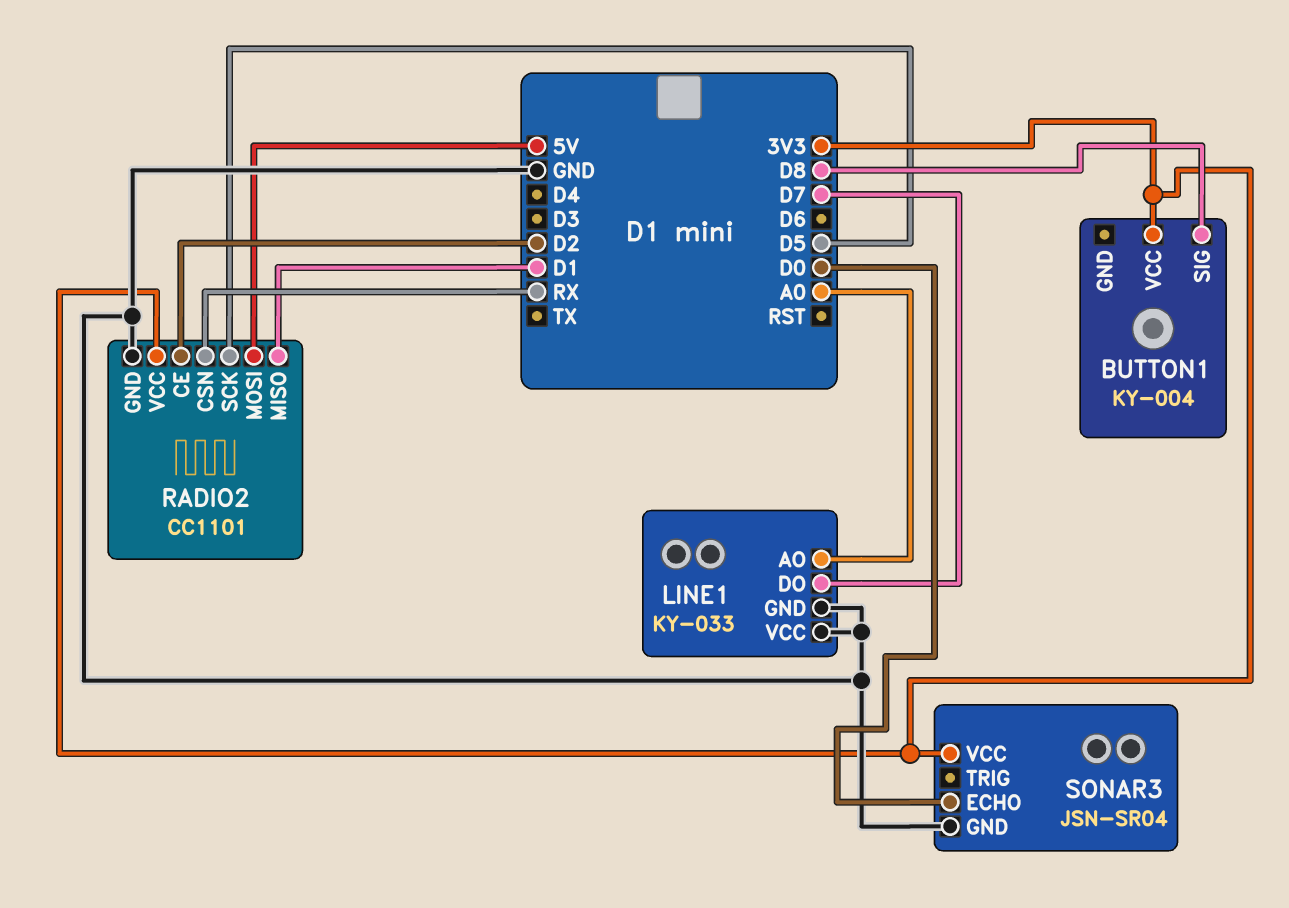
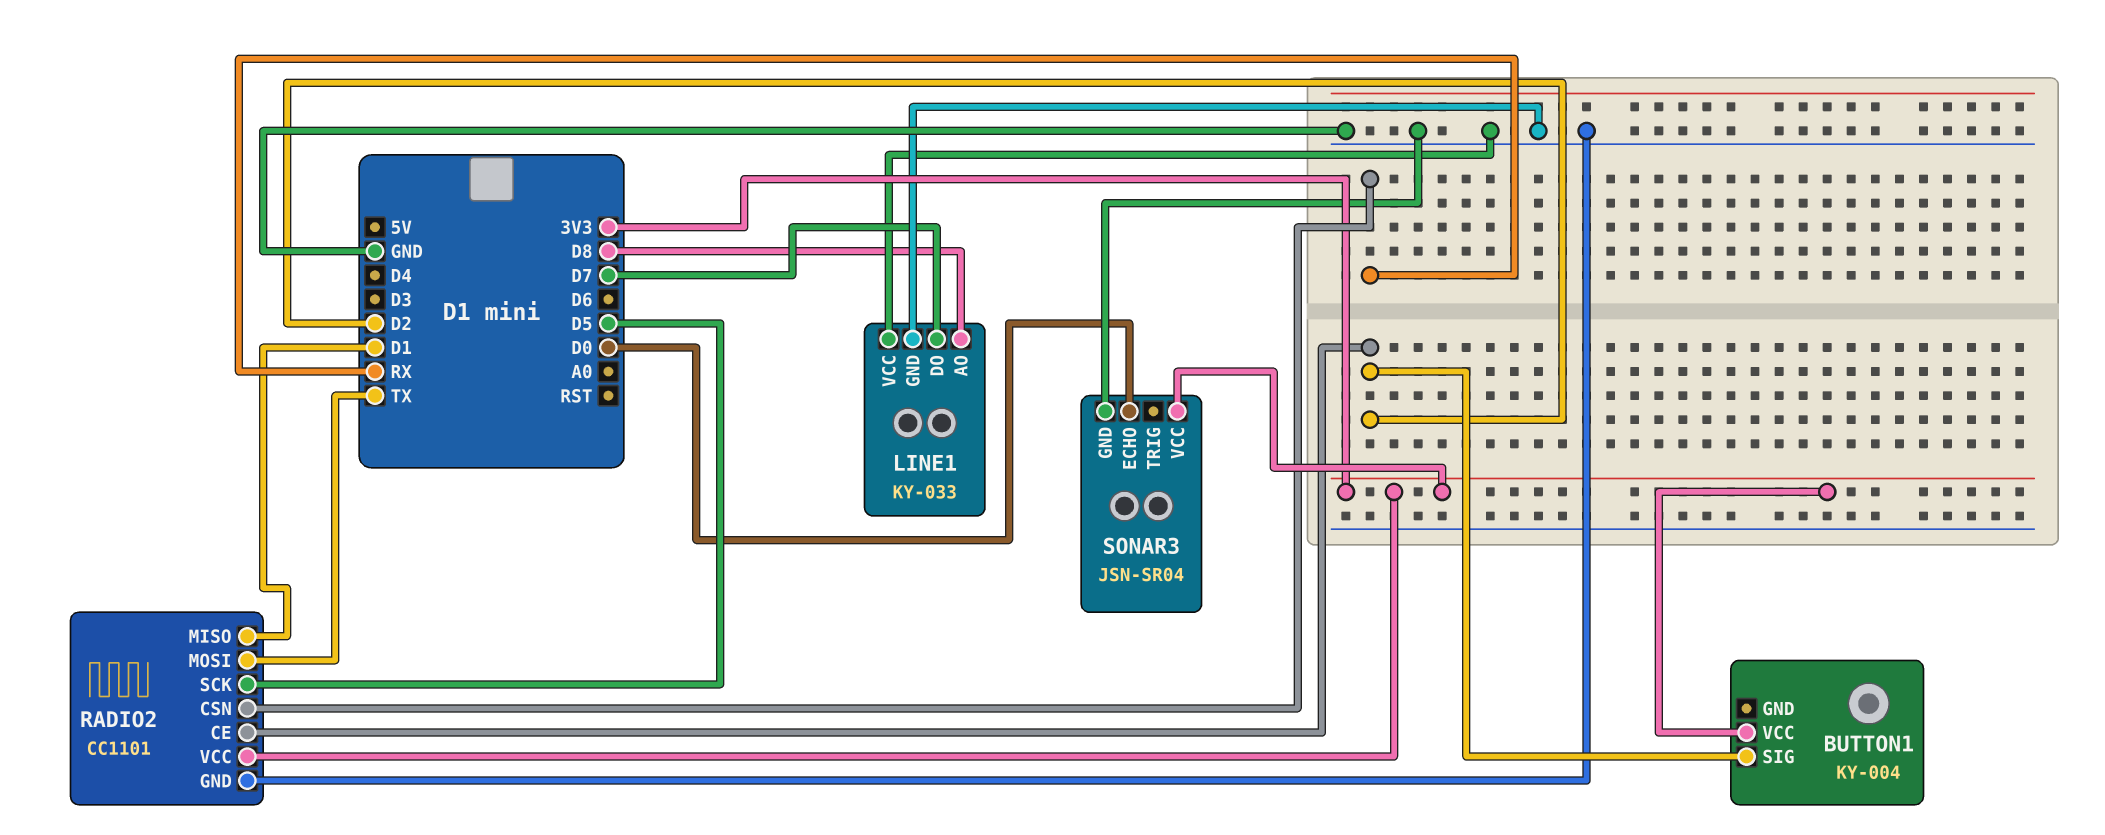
BUTTON1 pin SIG: D8 -> D2
LINE1 pin AO: A0 -> D8
RADIO2 pin MOSI: 5V -> TX

